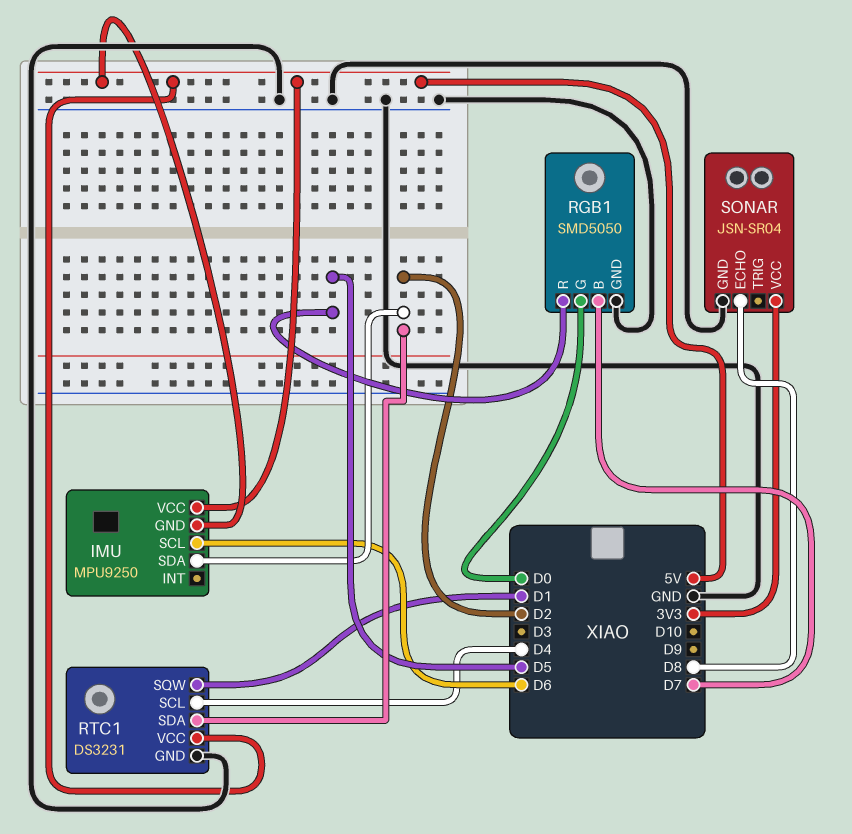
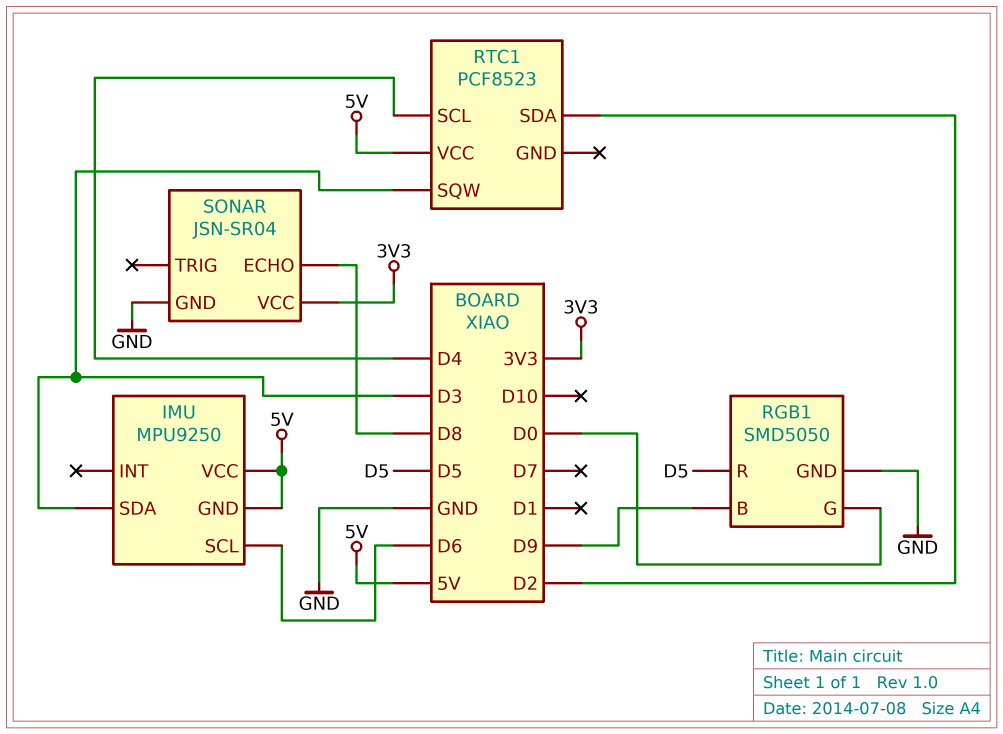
IMU pin SDA: D2 -> D3
RGB1 pin B: D7 -> D9
RTC1: DS3231 -> PCF8523
RTC1 pin GND: GND -> none
RTC1 pin SQW: D1 -> D3

